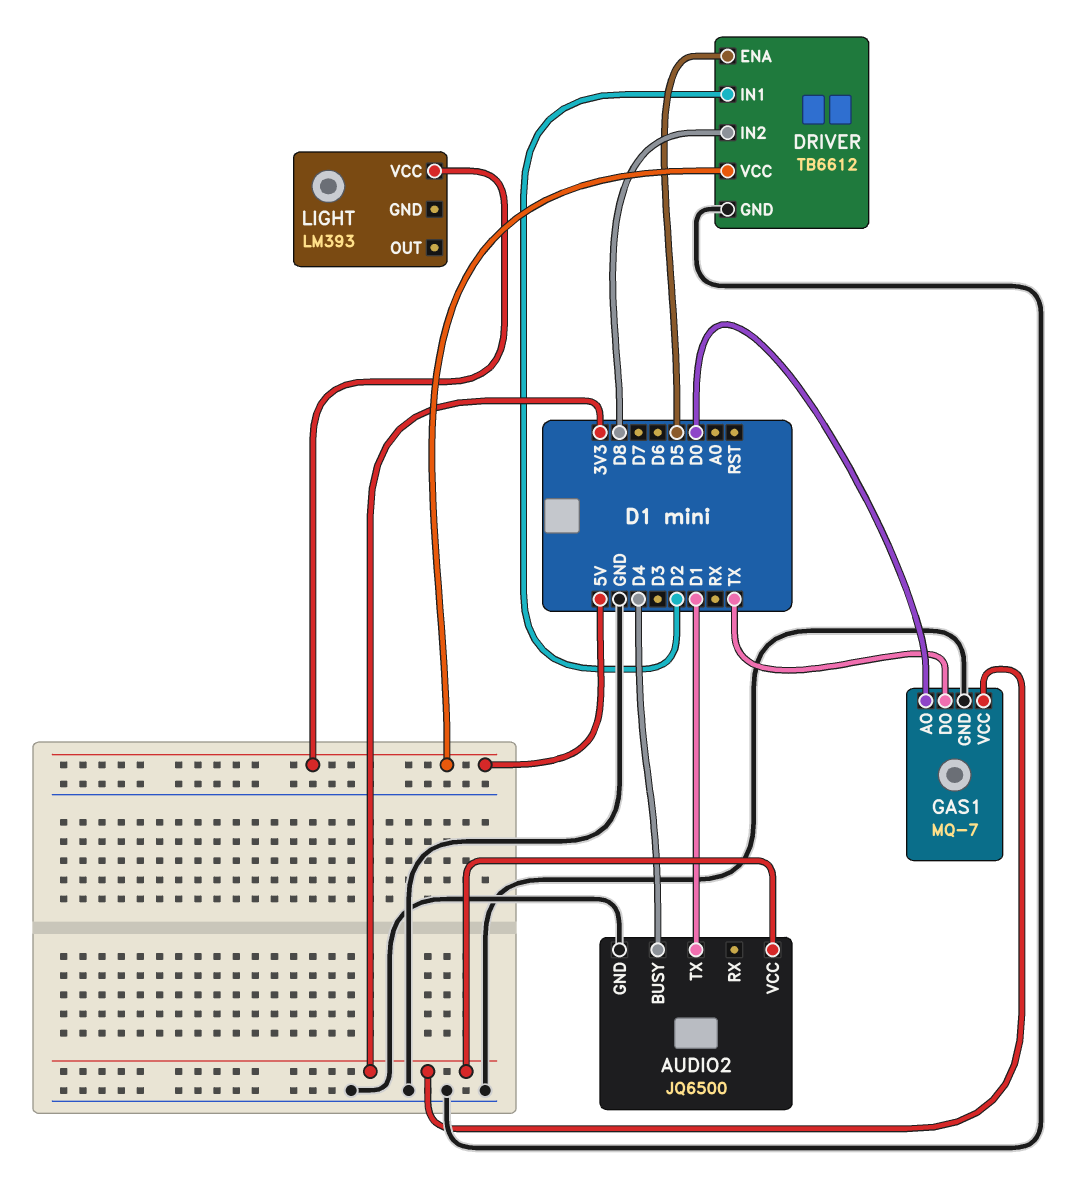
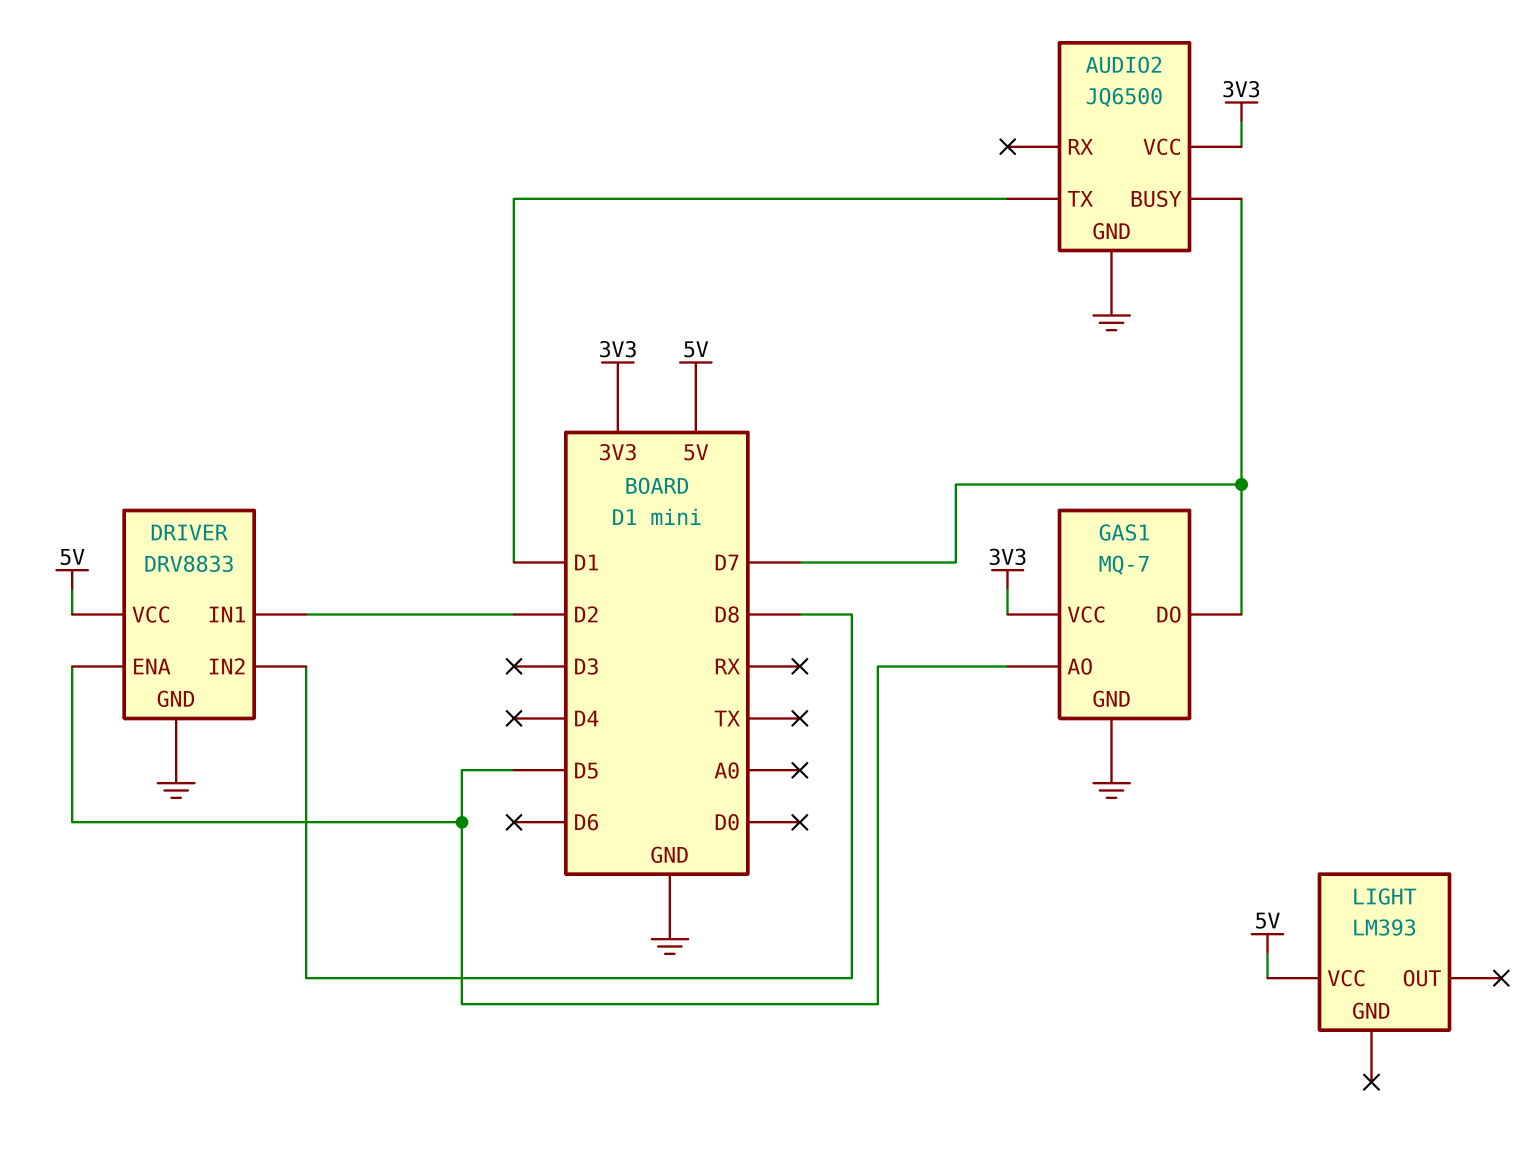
AUDIO2 pin BUSY: D4 -> D7
DRIVER: TB6612 -> DRV8833
GAS1 pin AO: D0 -> D5
GAS1 pin DO: TX -> D7

